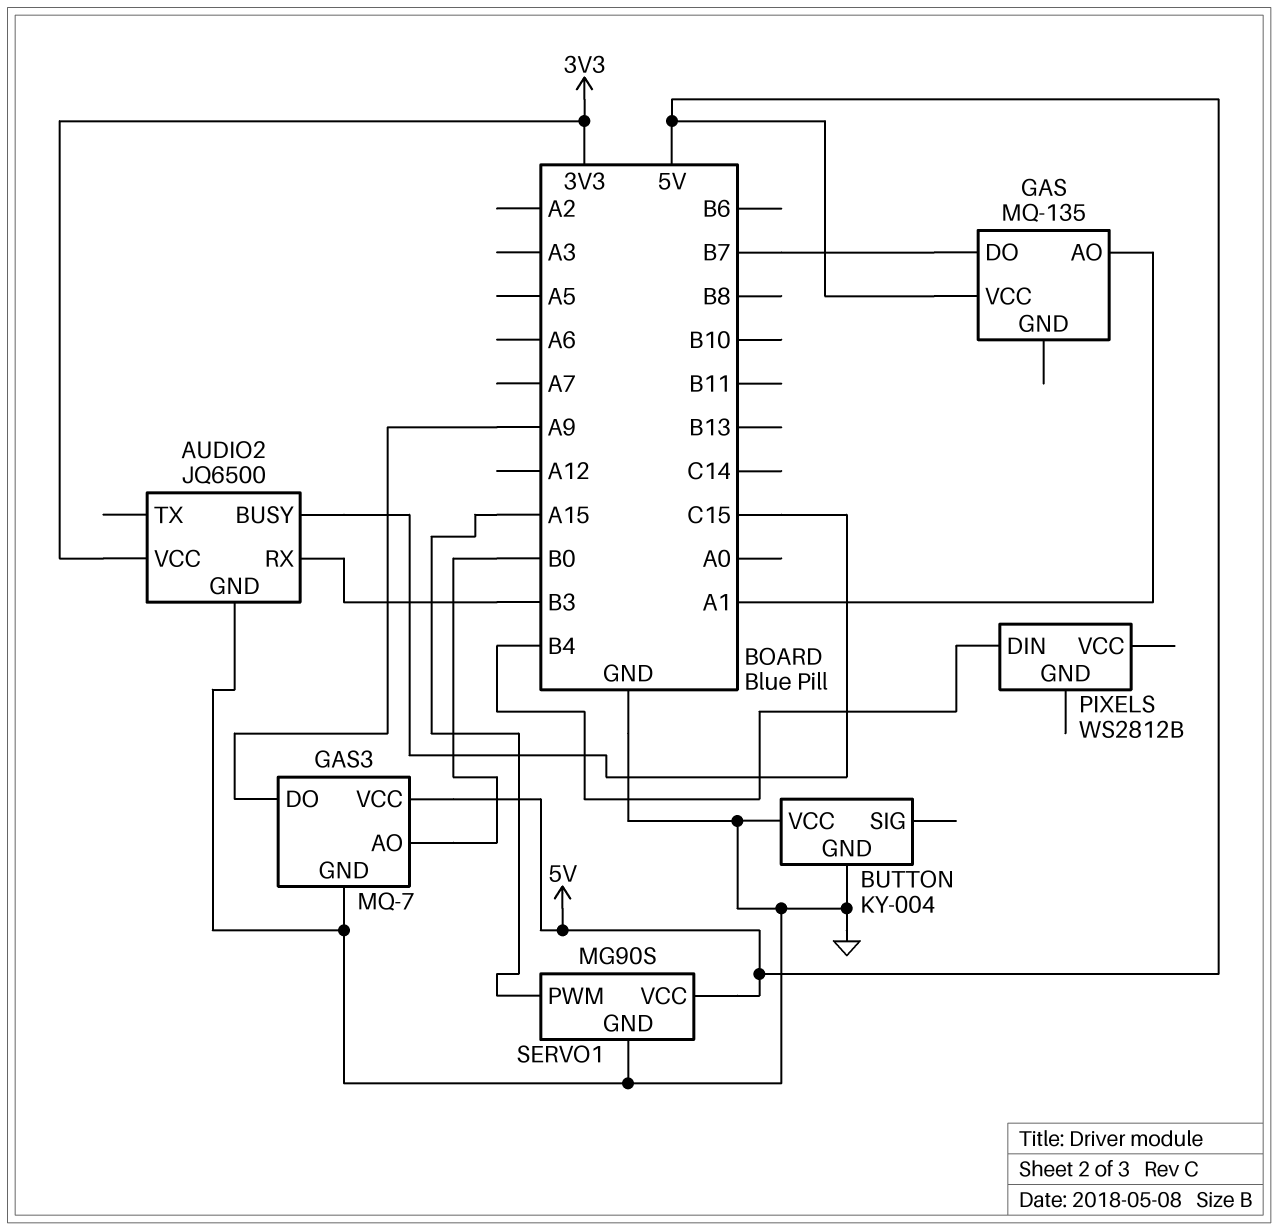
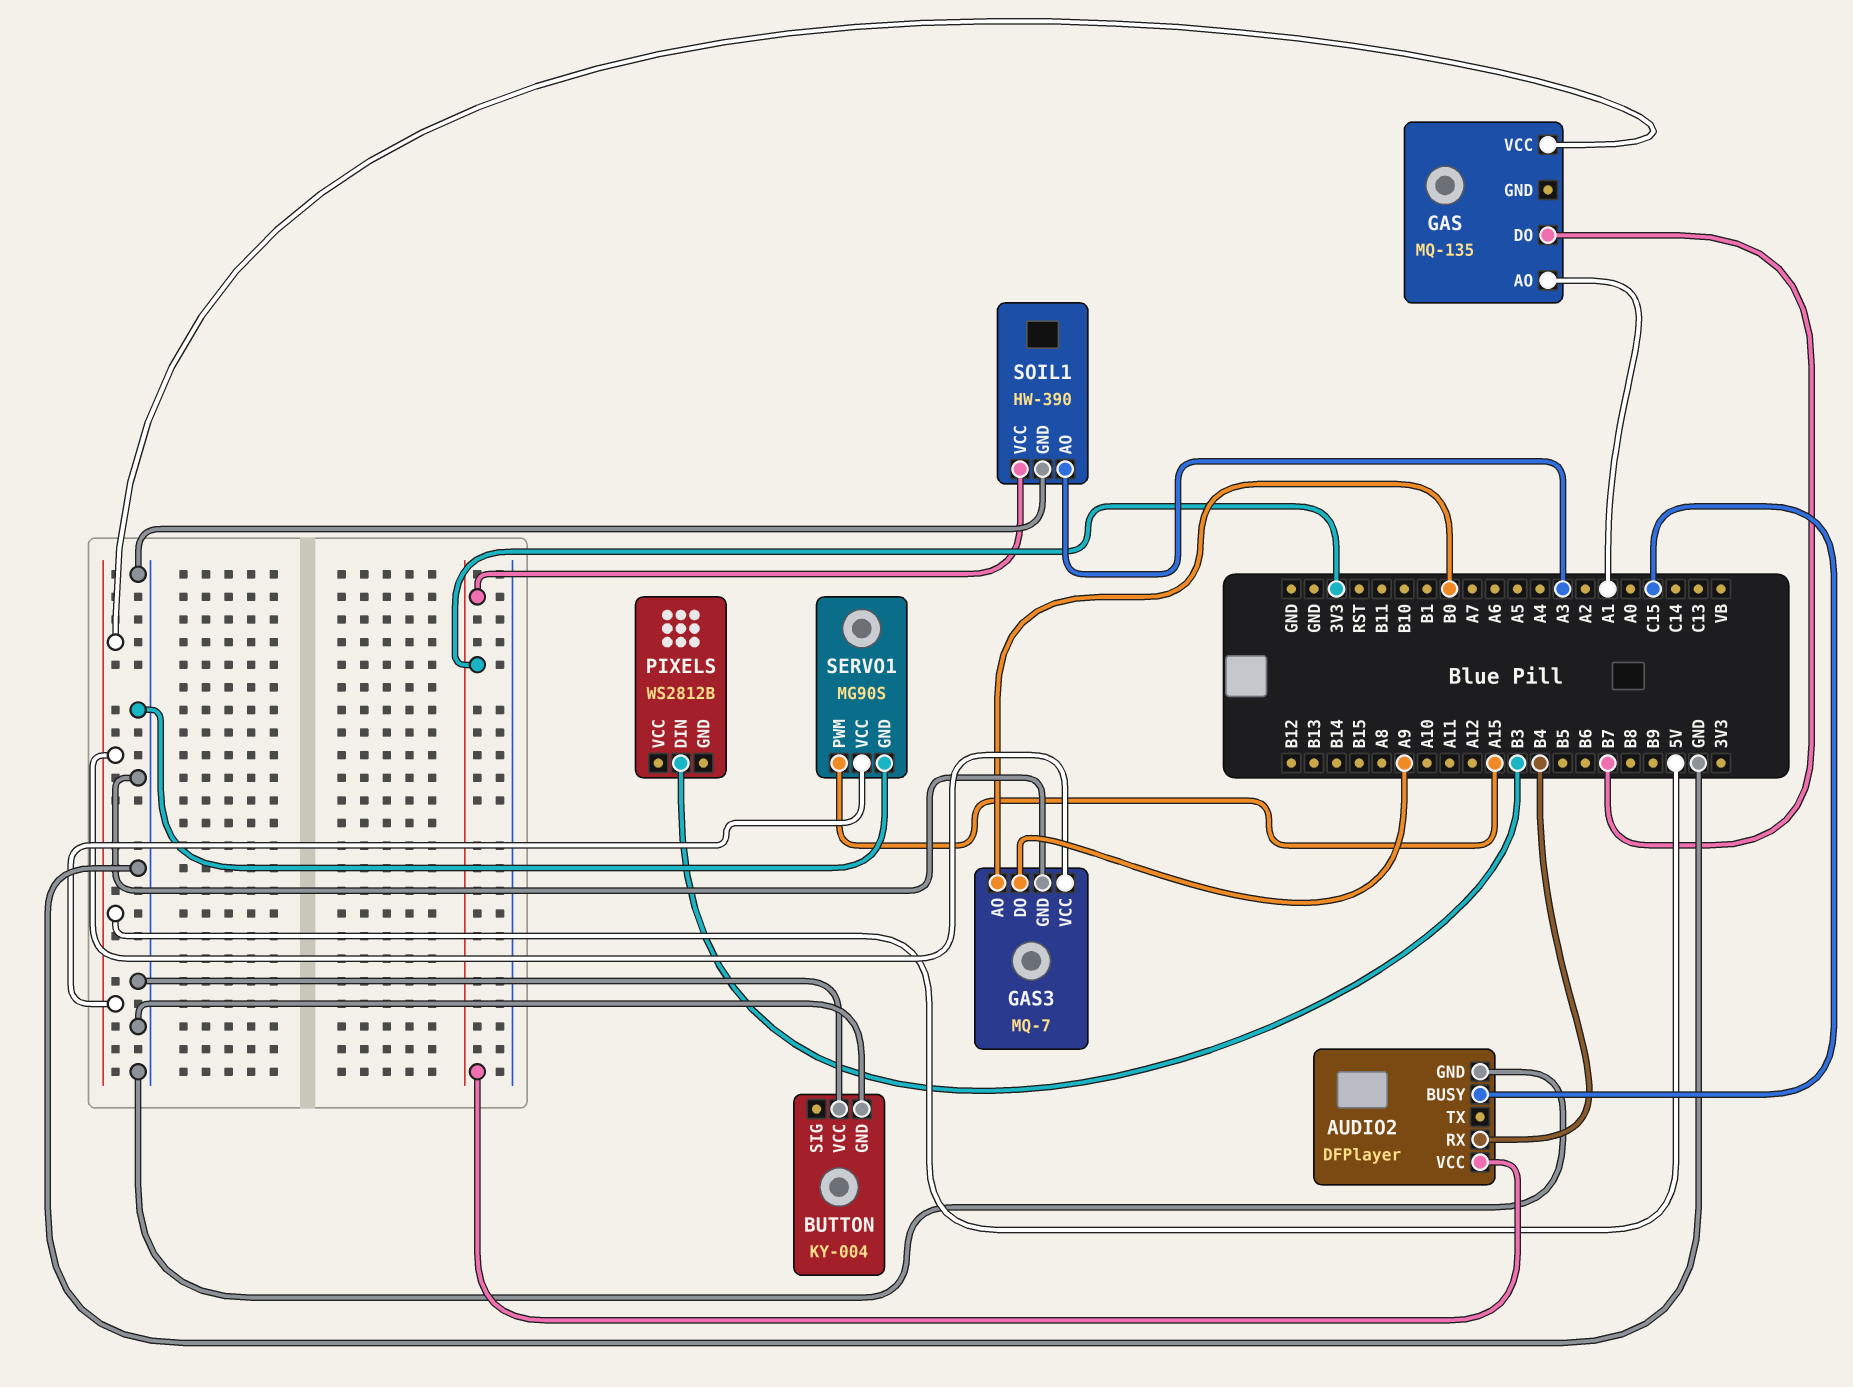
AUDIO2: JQ6500 -> DFPlayer
AUDIO2 pin RX: B3 -> B4
PIXELS pin DIN: B4 -> B3
SOIL1: none -> HW-390
SOIL1 pin AO: none -> A3
SOIL1 pin GND: none -> GND
SOIL1 pin VCC: none -> 3V3

